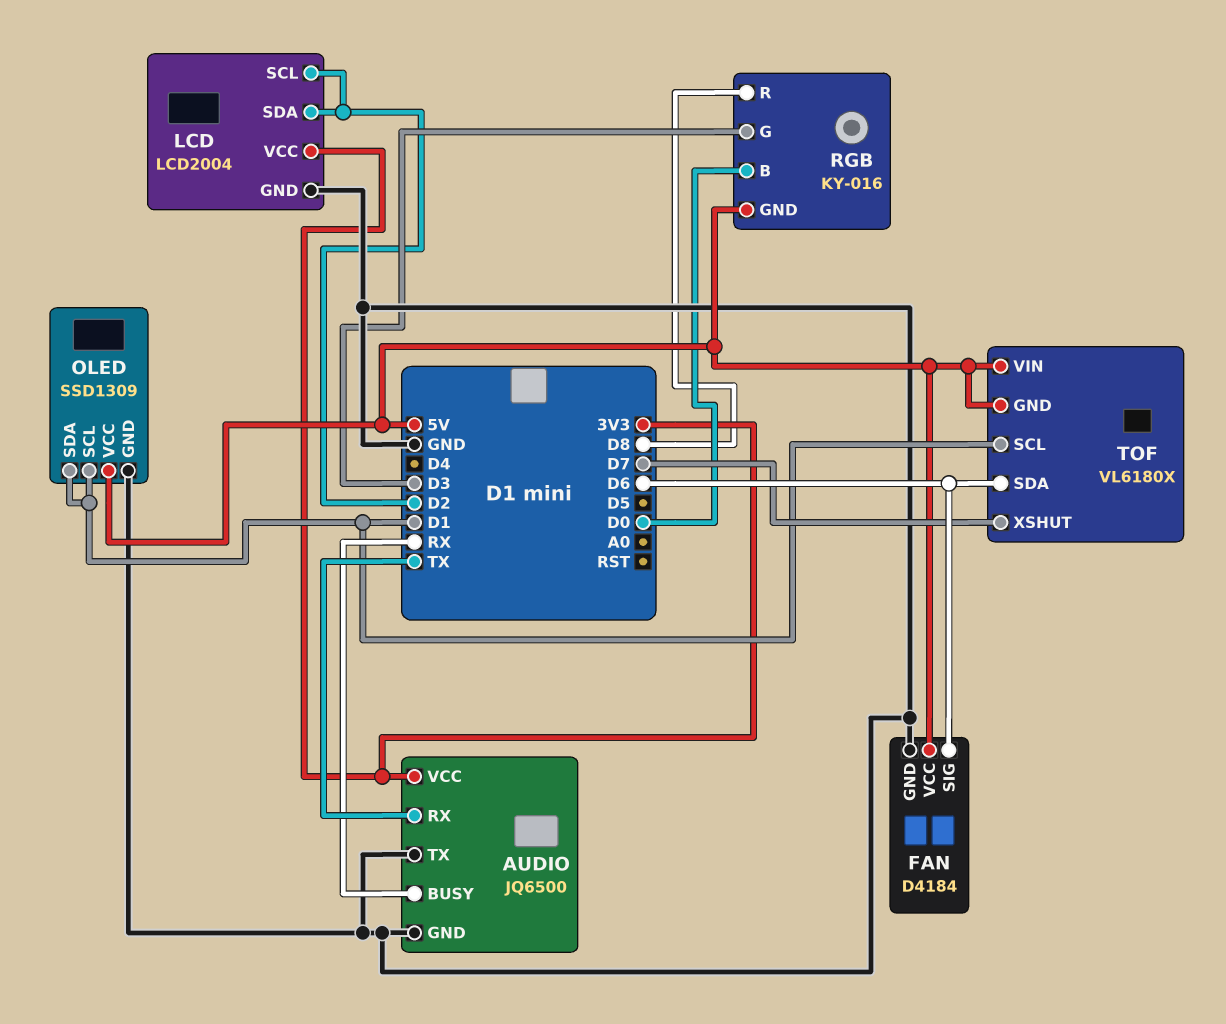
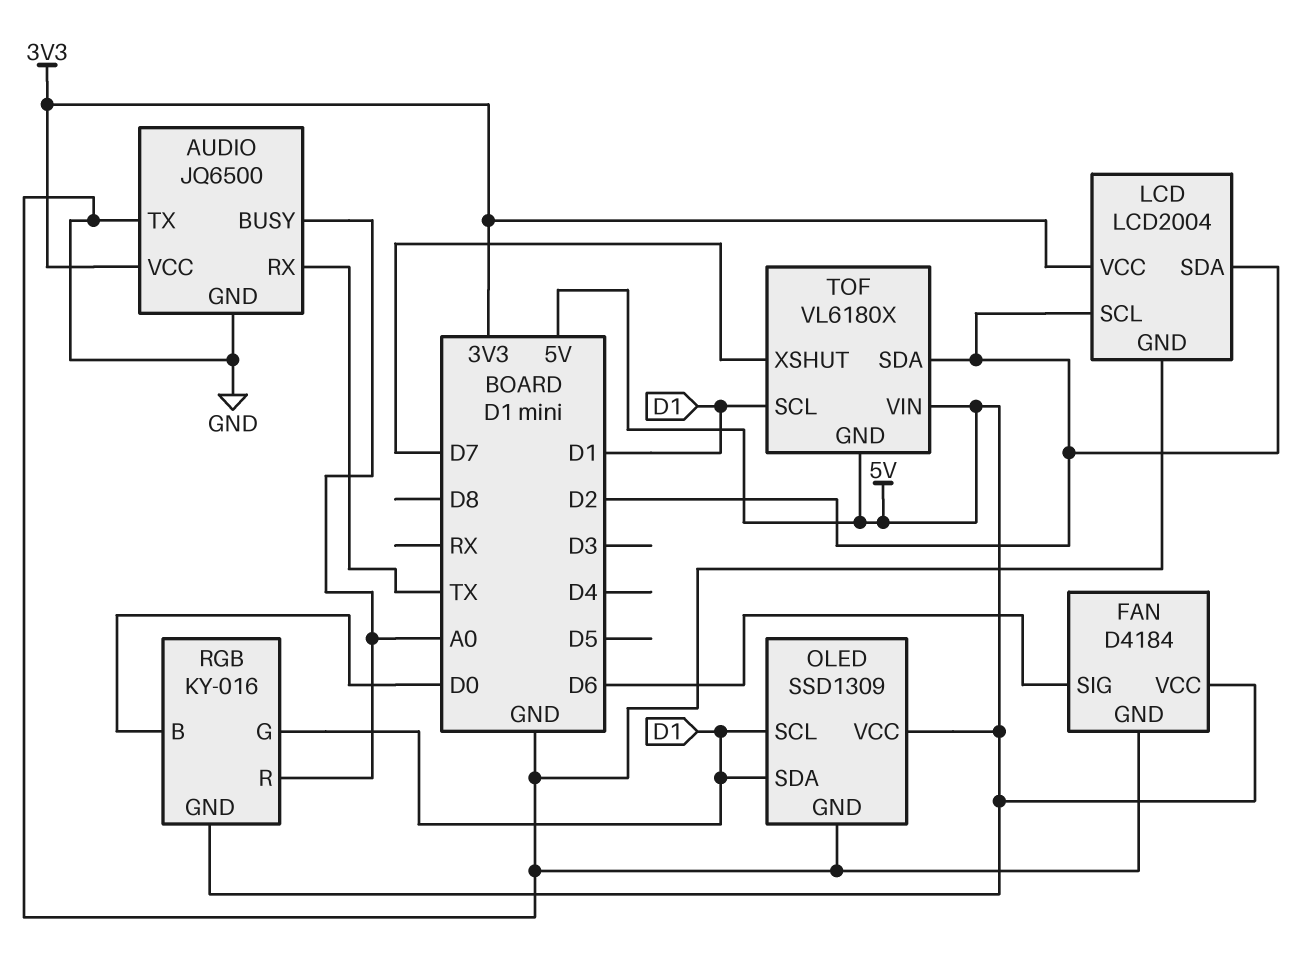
AUDIO pin BUSY: RX -> A0
RGB pin G: D3 -> D1
RGB pin R: D8 -> A0
TOF pin SDA: D6 -> D2

